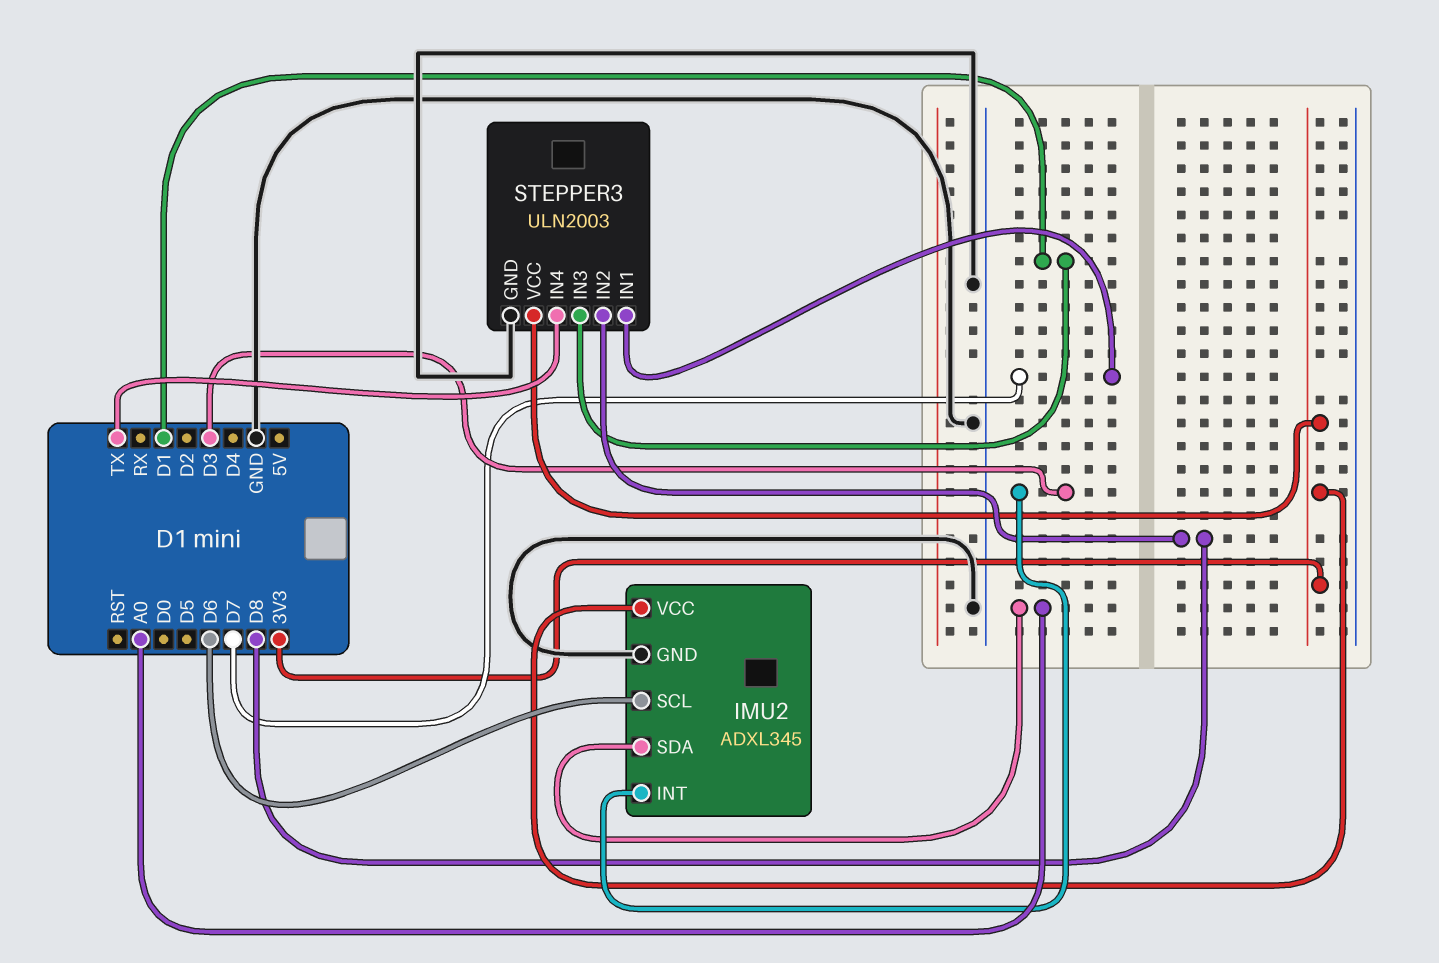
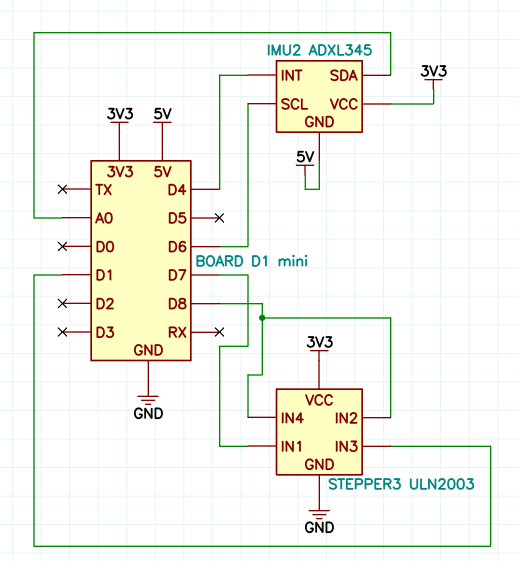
IMU2 pin GND: GND -> 5V
IMU2 pin INT: D3 -> D4
STEPPER3 pin IN4: TX -> D8

